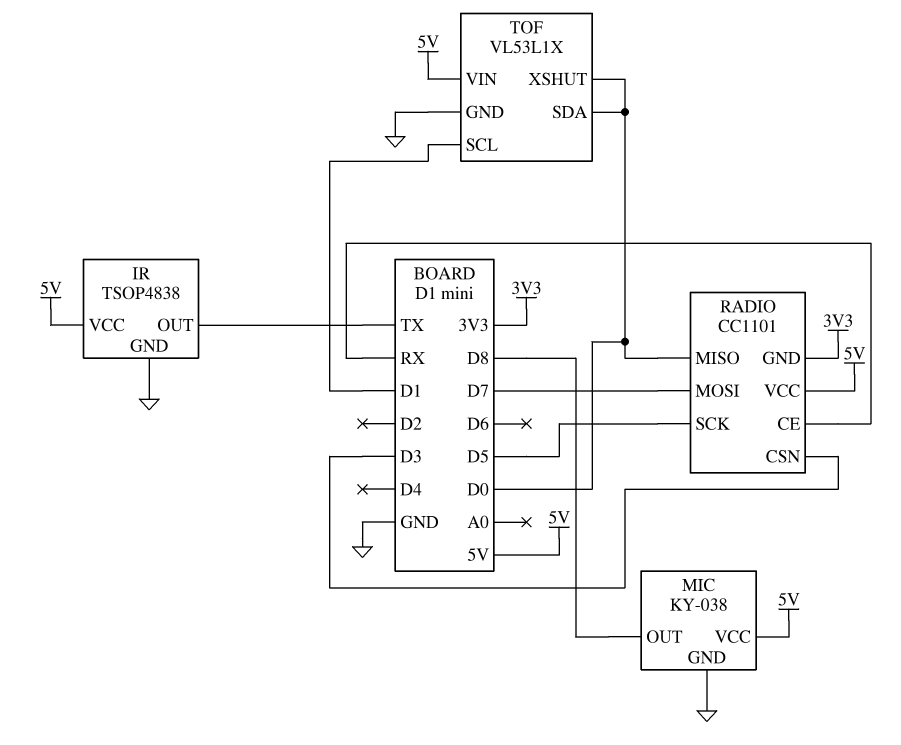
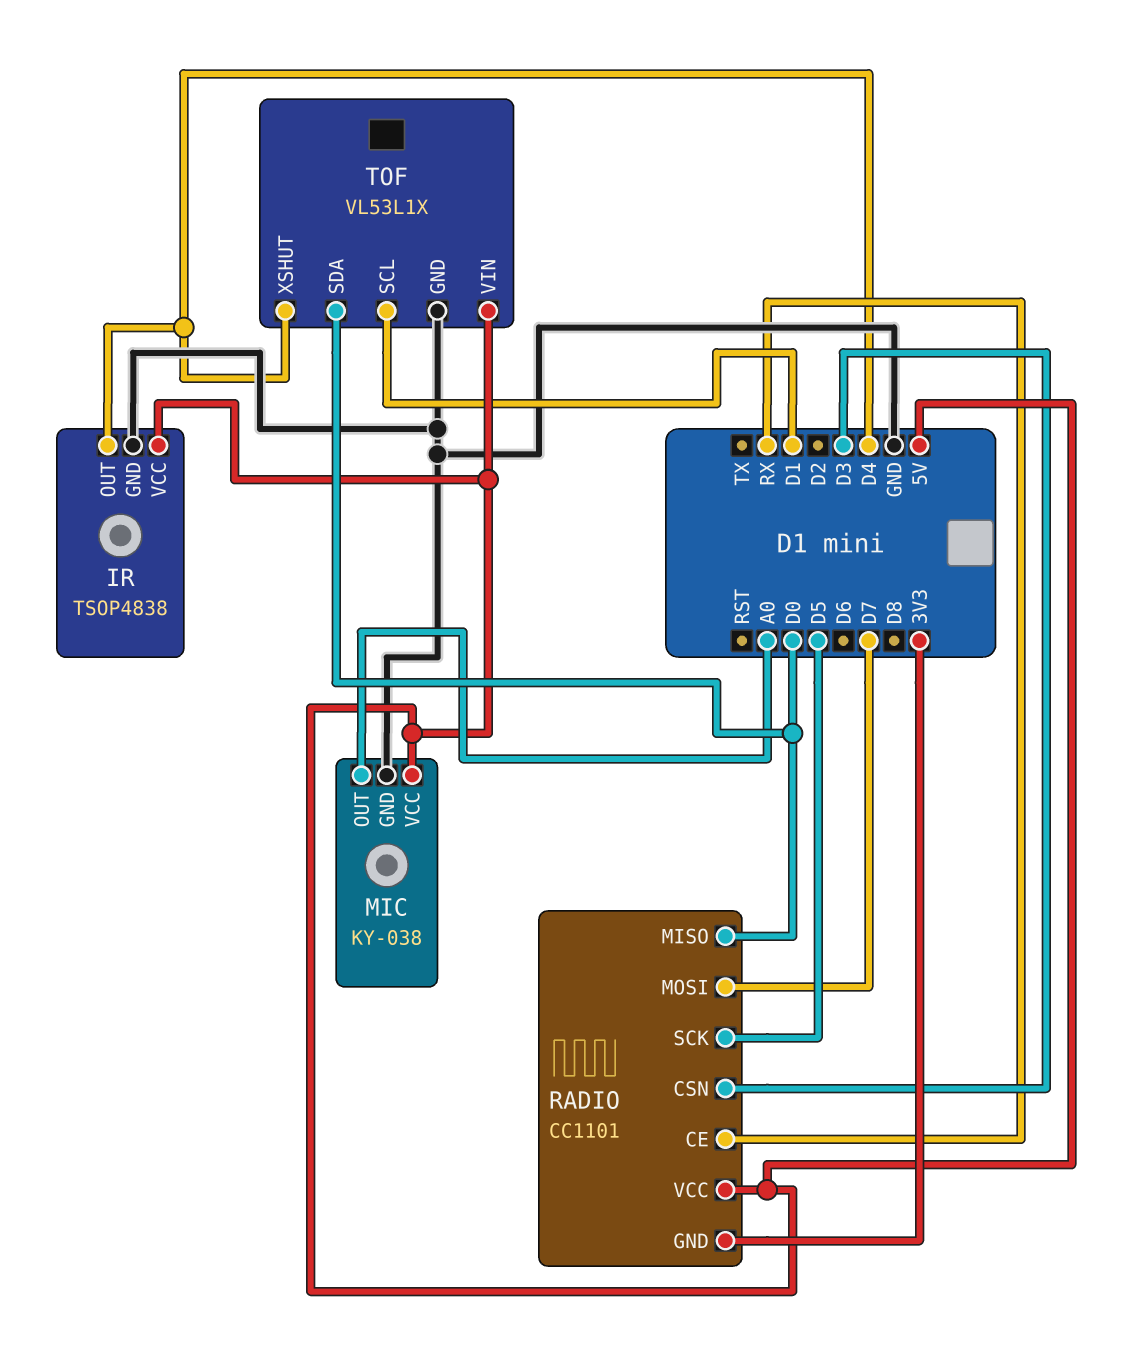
IR pin OUT: TX -> D4
MIC pin OUT: D8 -> A0
TOF pin XSHUT: D0 -> D4

